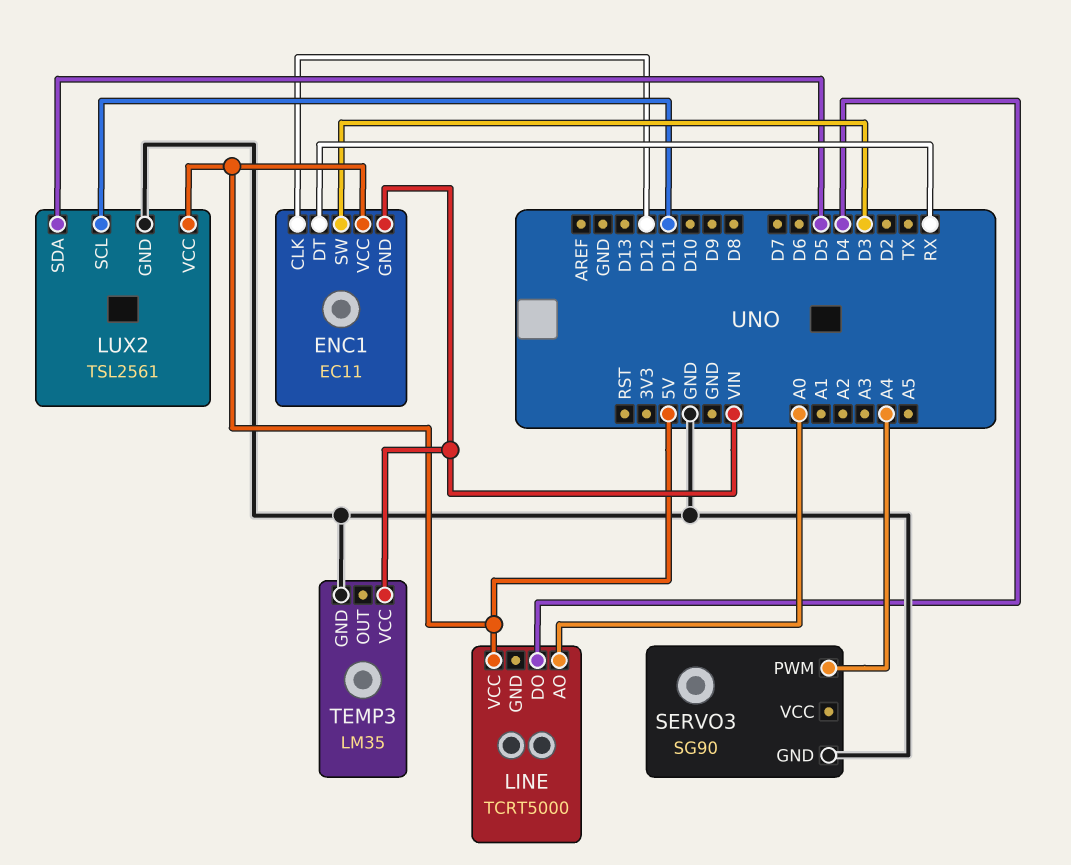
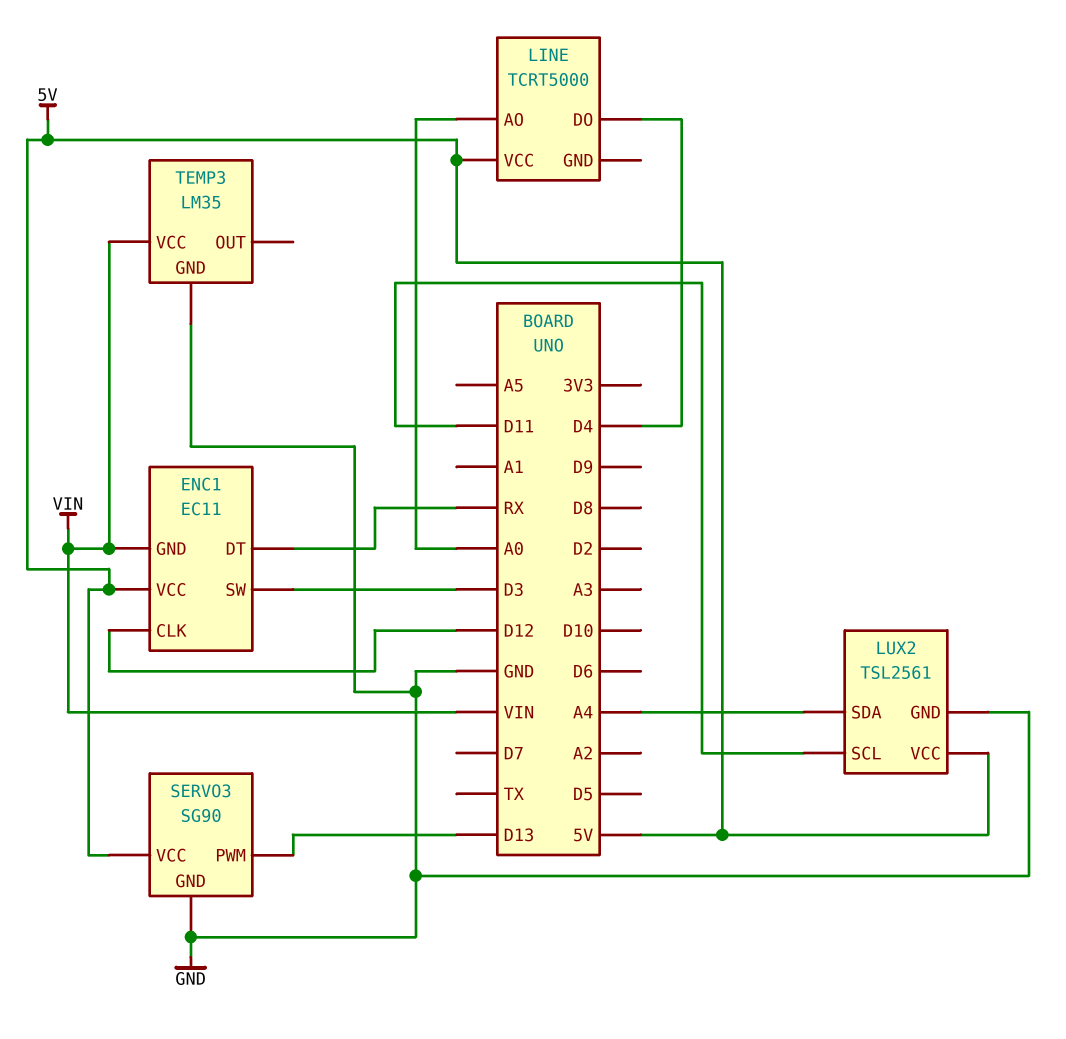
LUX2 pin SDA: D5 -> A4
SERVO3 pin PWM: A4 -> D13
SERVO3 pin VCC: none -> 5V

